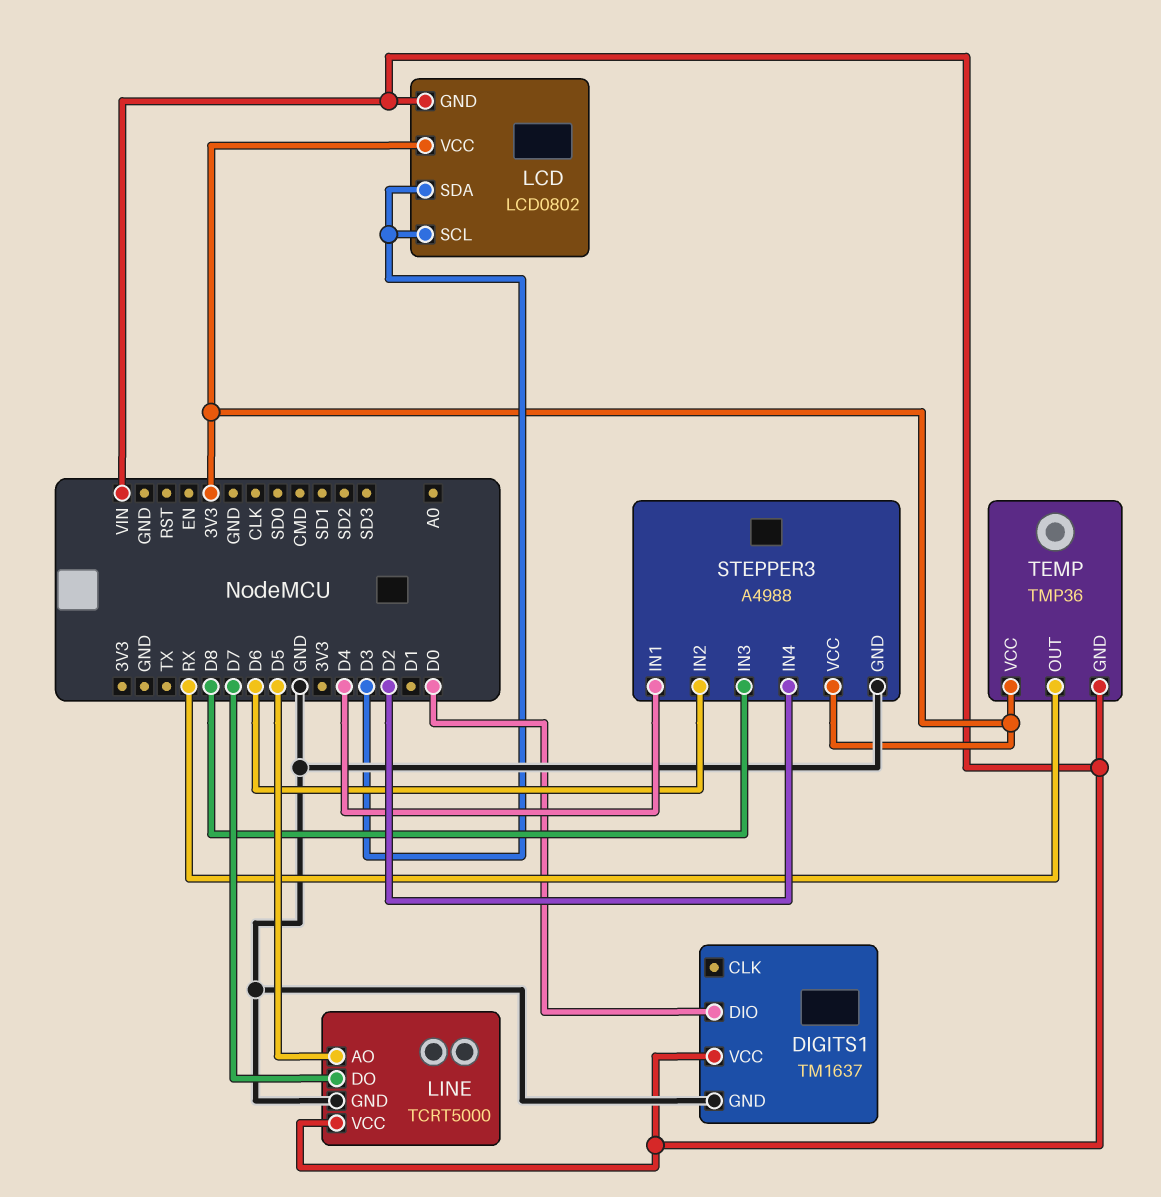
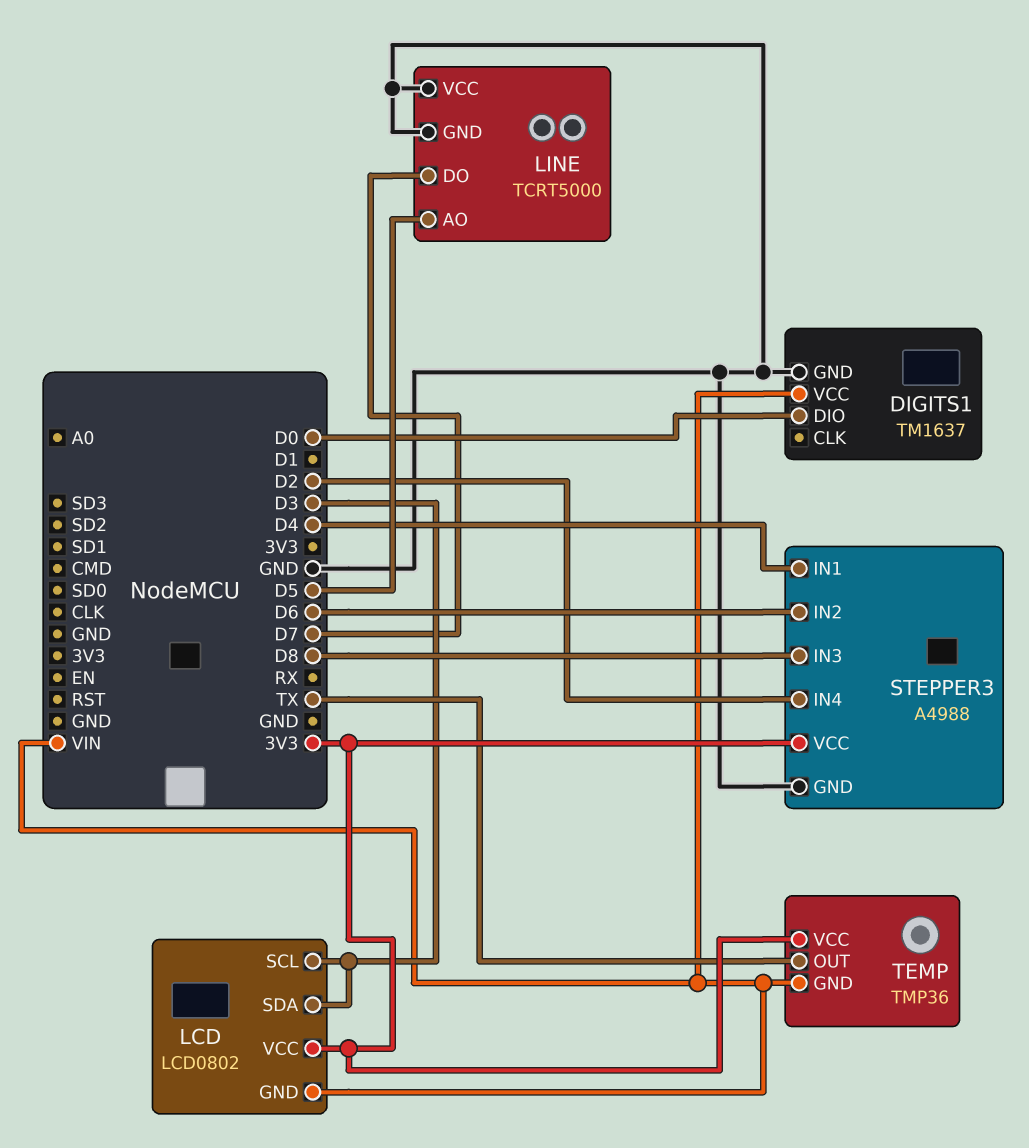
LINE pin VCC: VIN -> GND
TEMP pin OUT: RX -> TX

